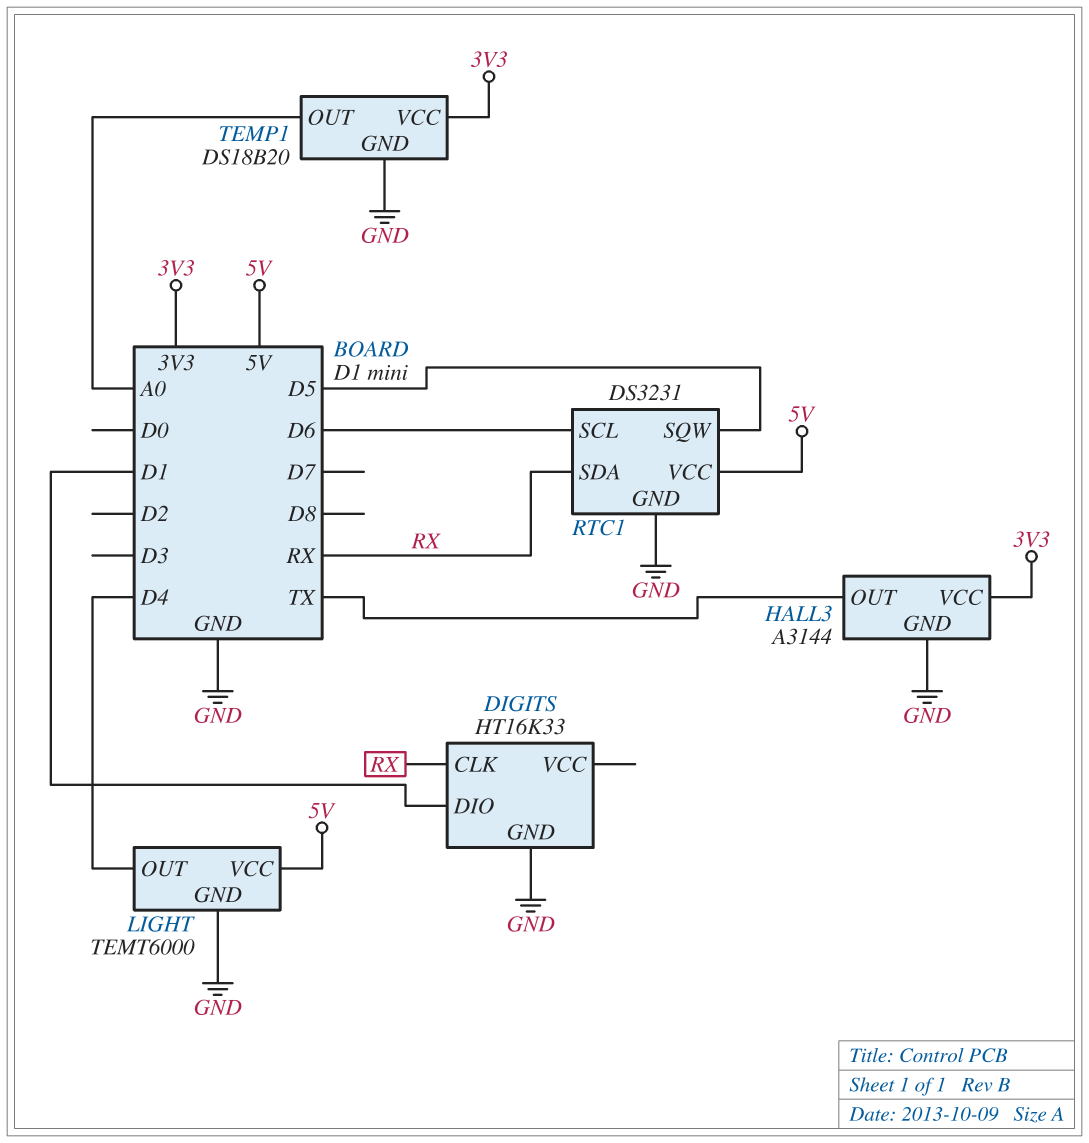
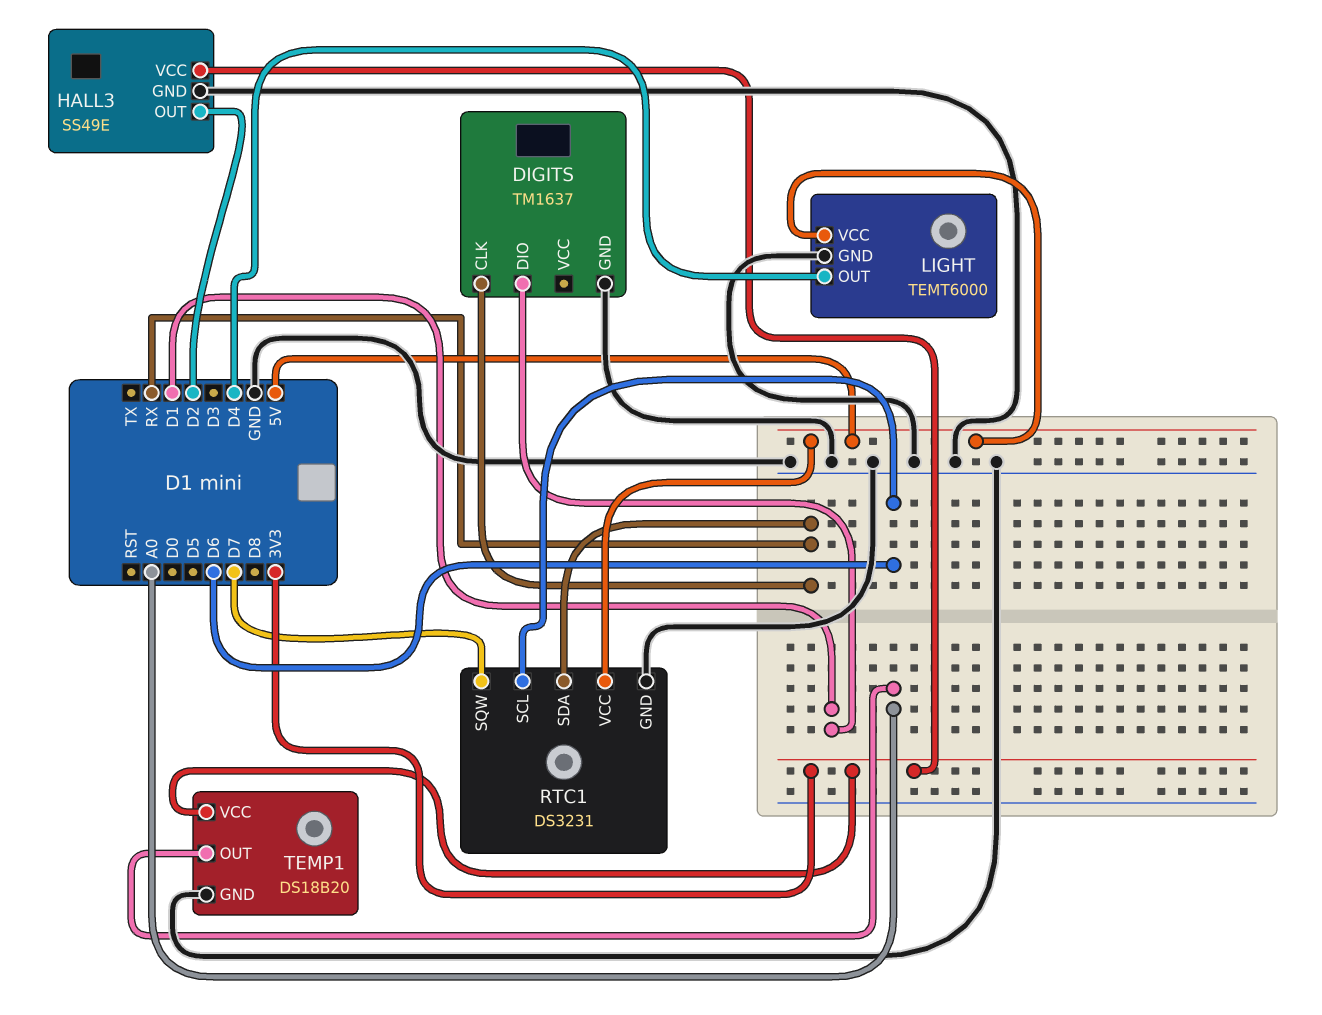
DIGITS: HT16K33 -> TM1637
HALL3: A3144 -> SS49E
HALL3 pin OUT: TX -> D2
RTC1 pin SQW: D5 -> D7

